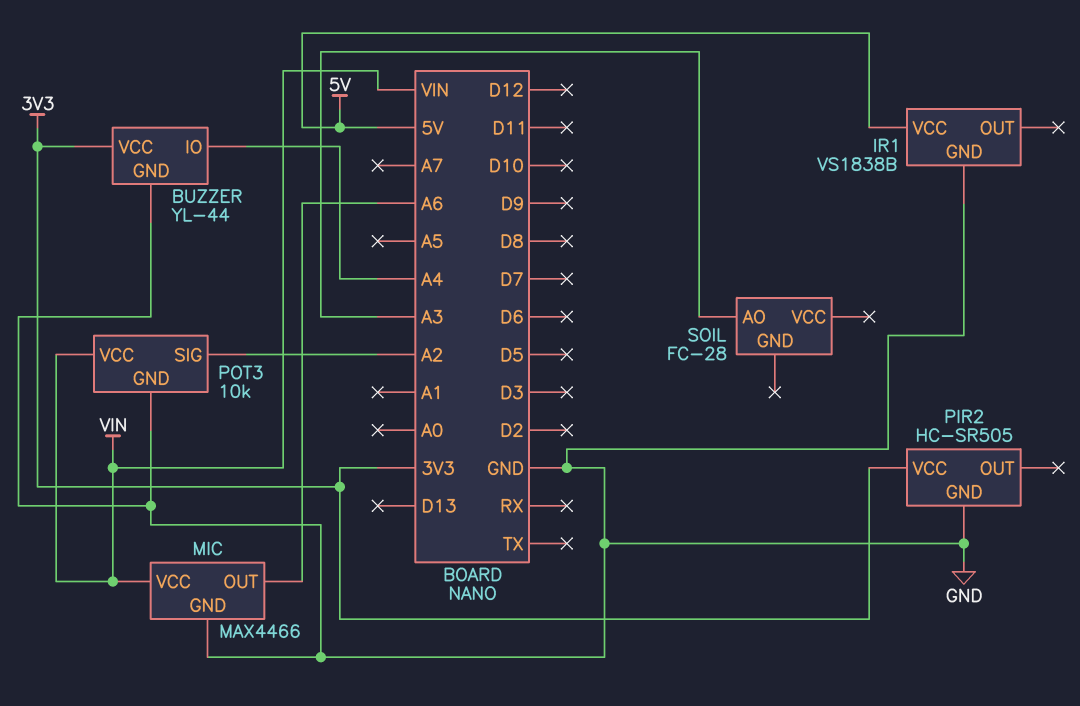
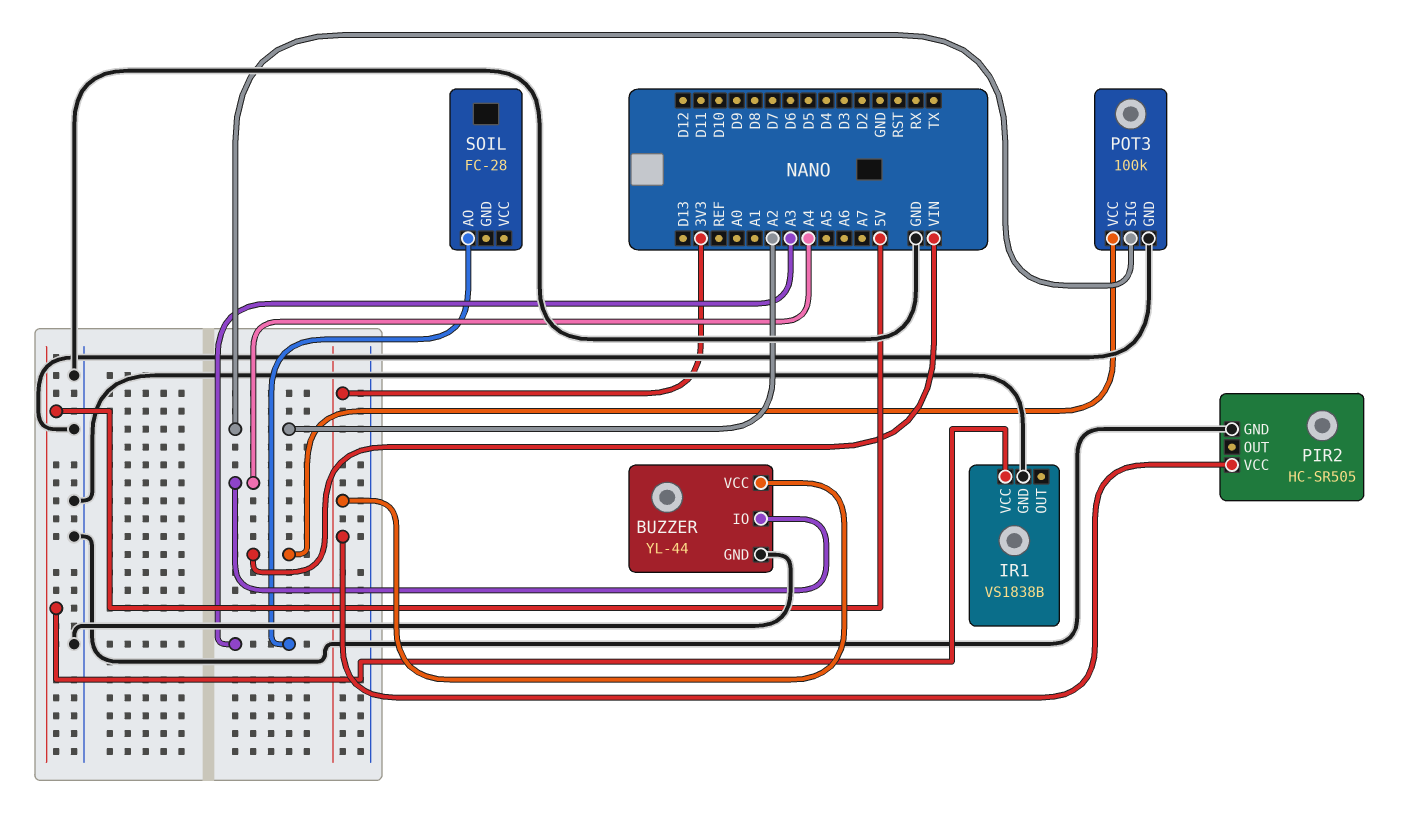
MIC: MAX4466 -> none
MIC pin GND: GND -> none
MIC pin OUT: A6 -> none
MIC pin VCC: VIN -> none
POT3: 10k -> 100k

